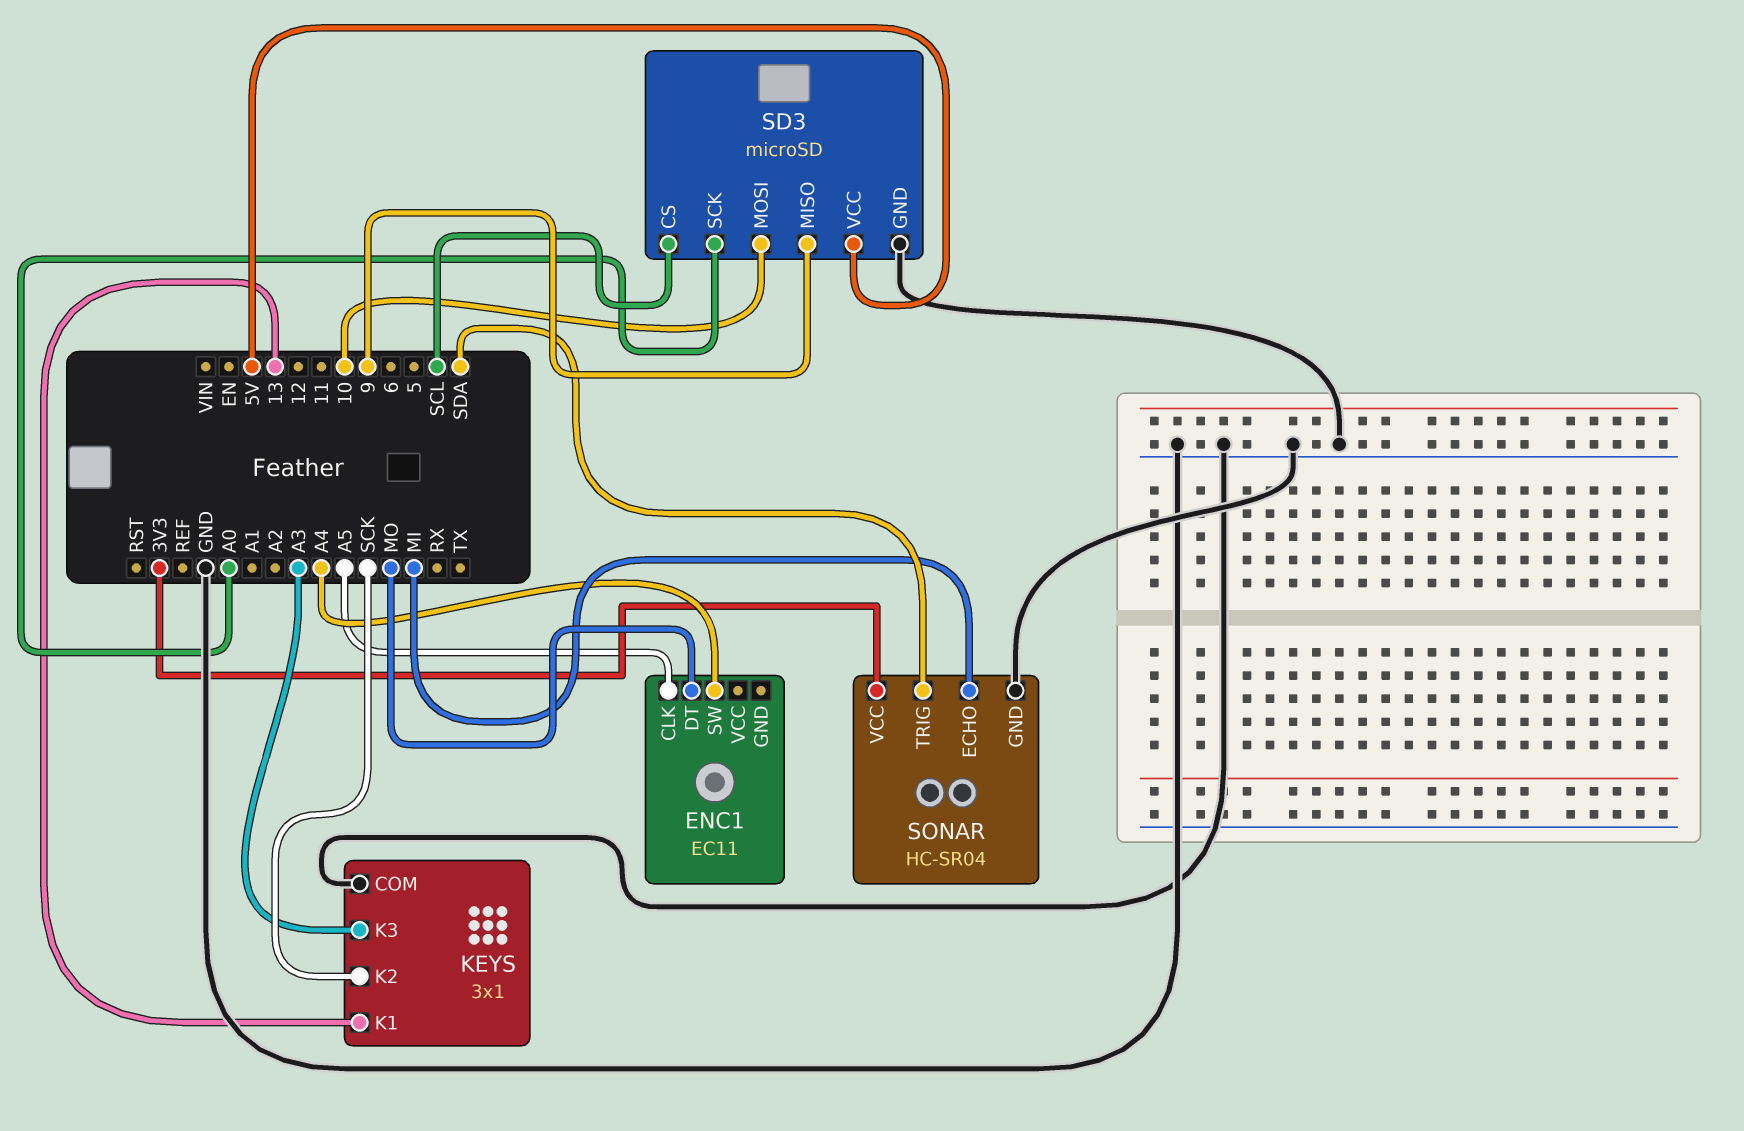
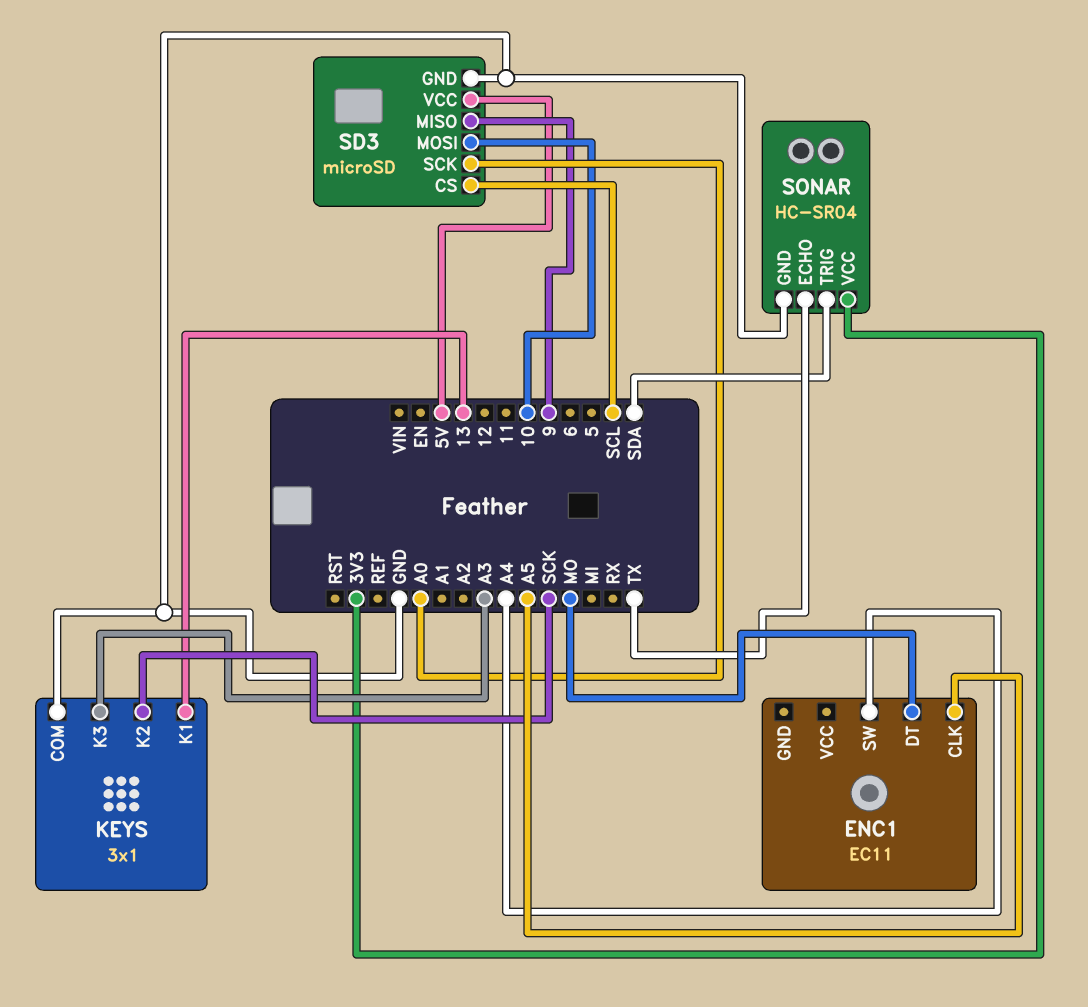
SONAR pin ECHO: MI -> TX

